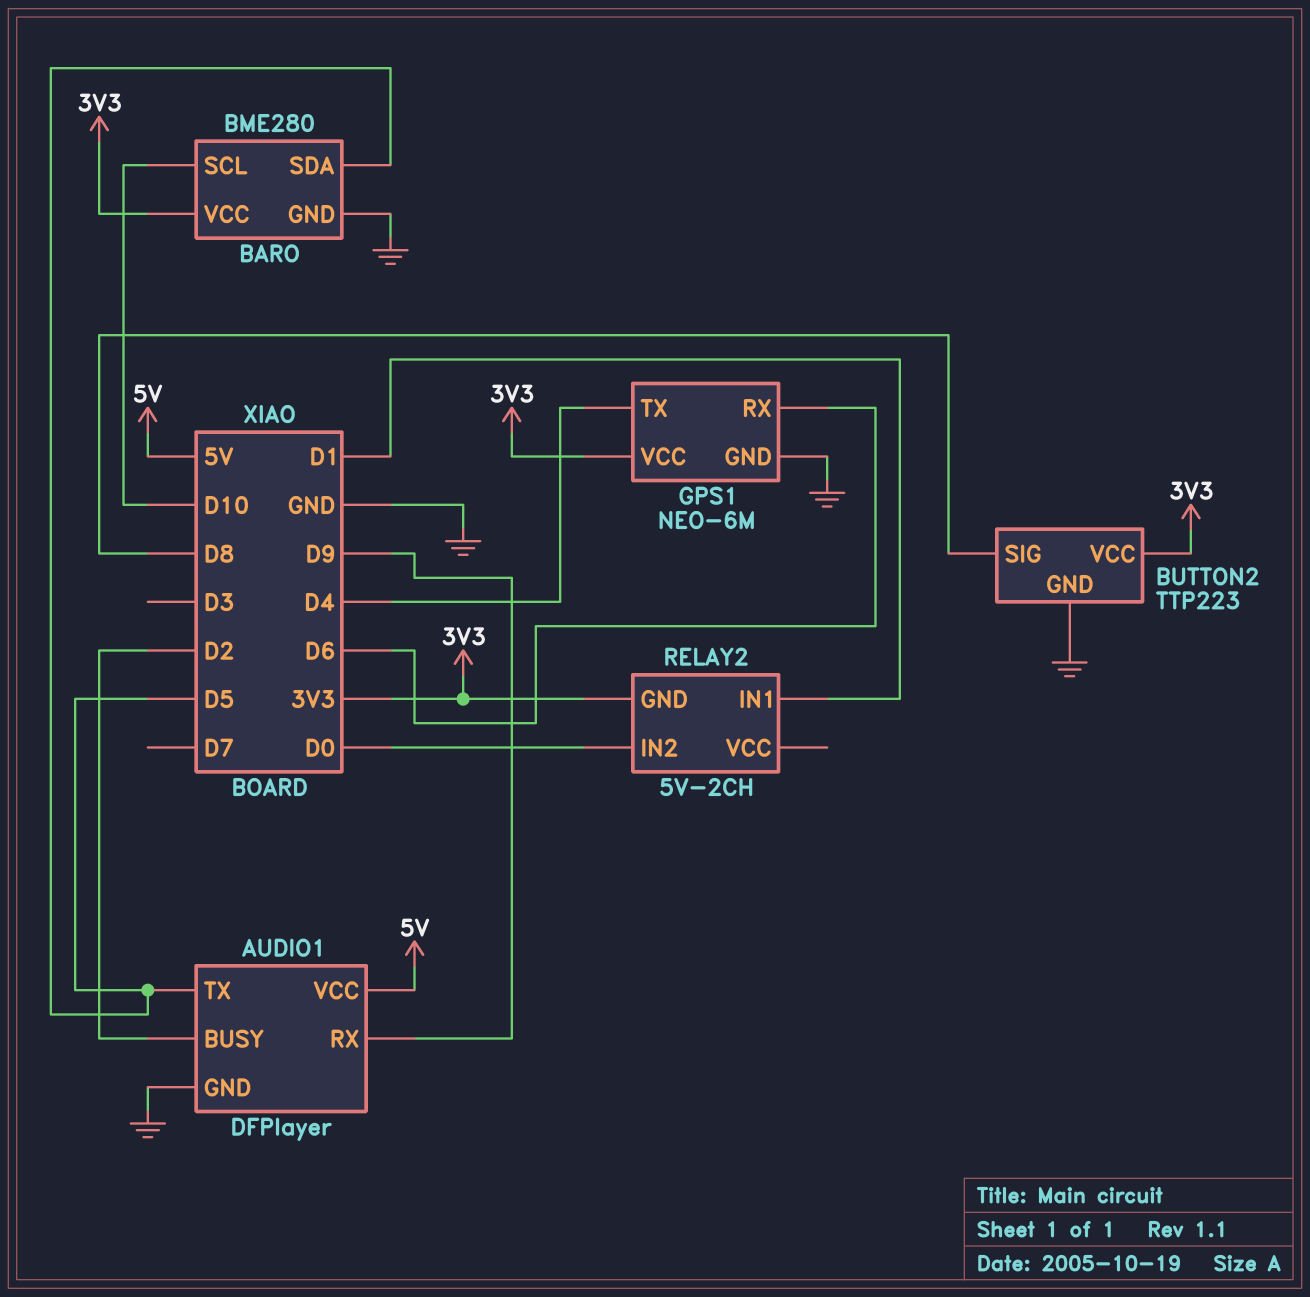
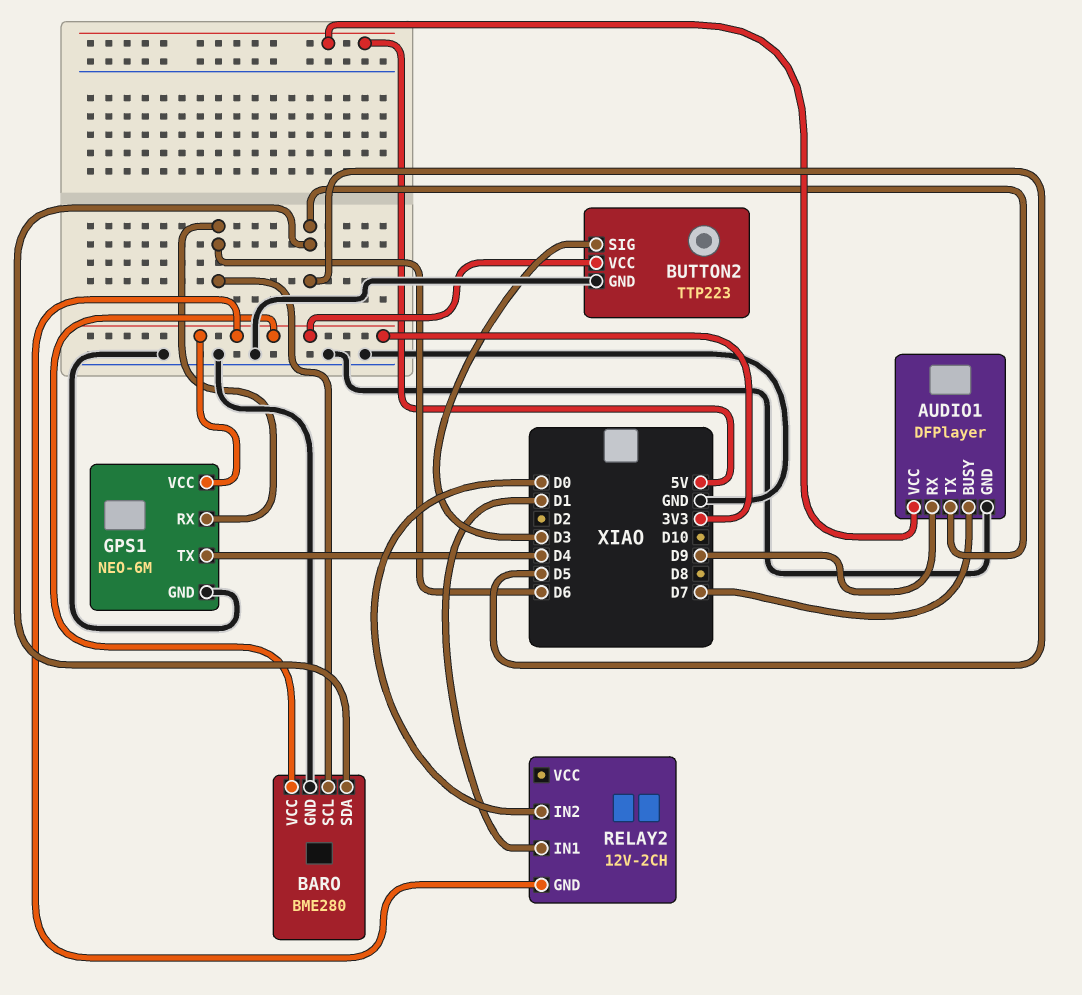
AUDIO1 pin BUSY: D2 -> D7
BARO pin SCL: D10 -> D6
BUTTON2 pin SIG: D8 -> D3
RELAY2: 5V-2CH -> 12V-2CH

